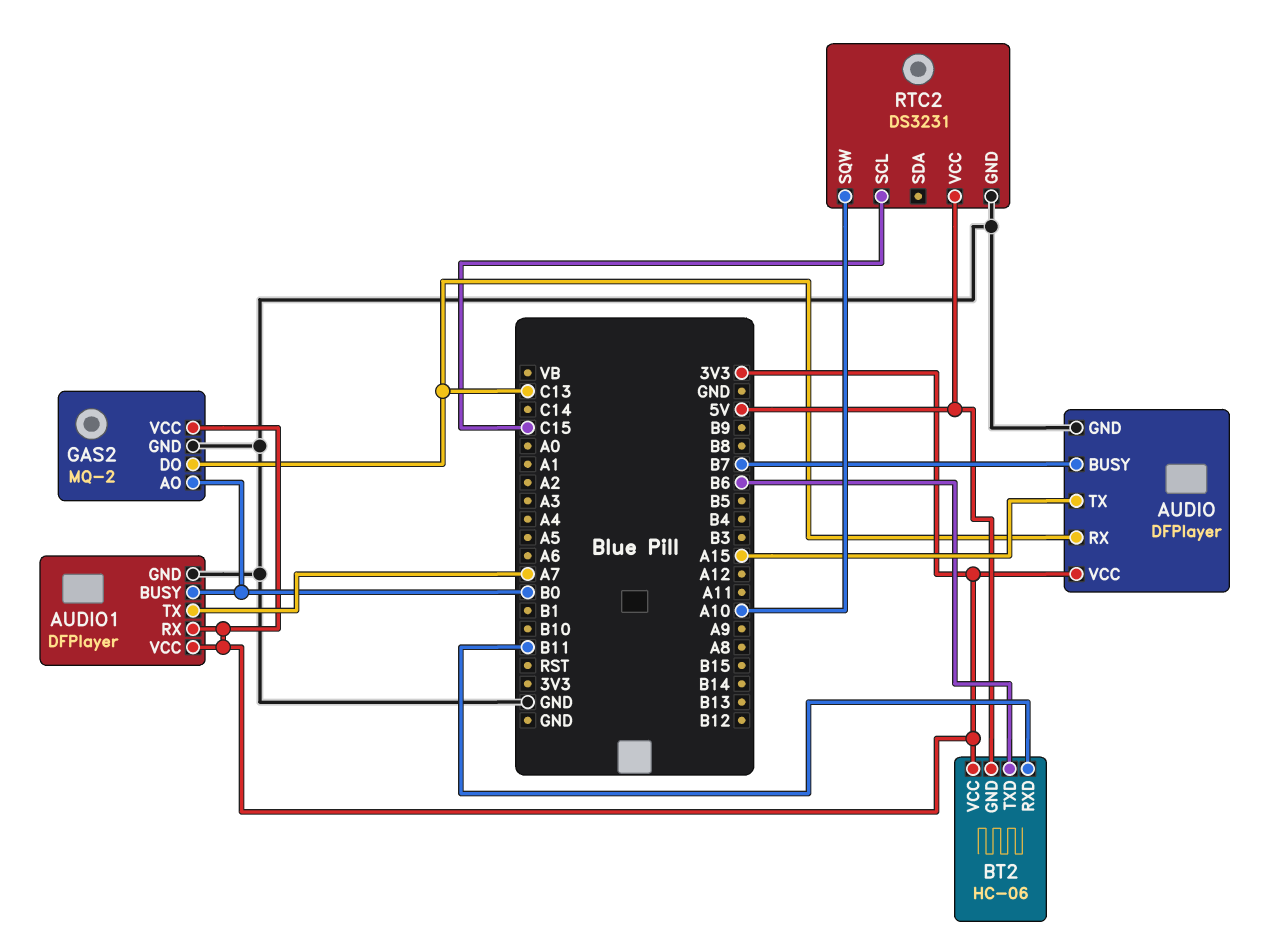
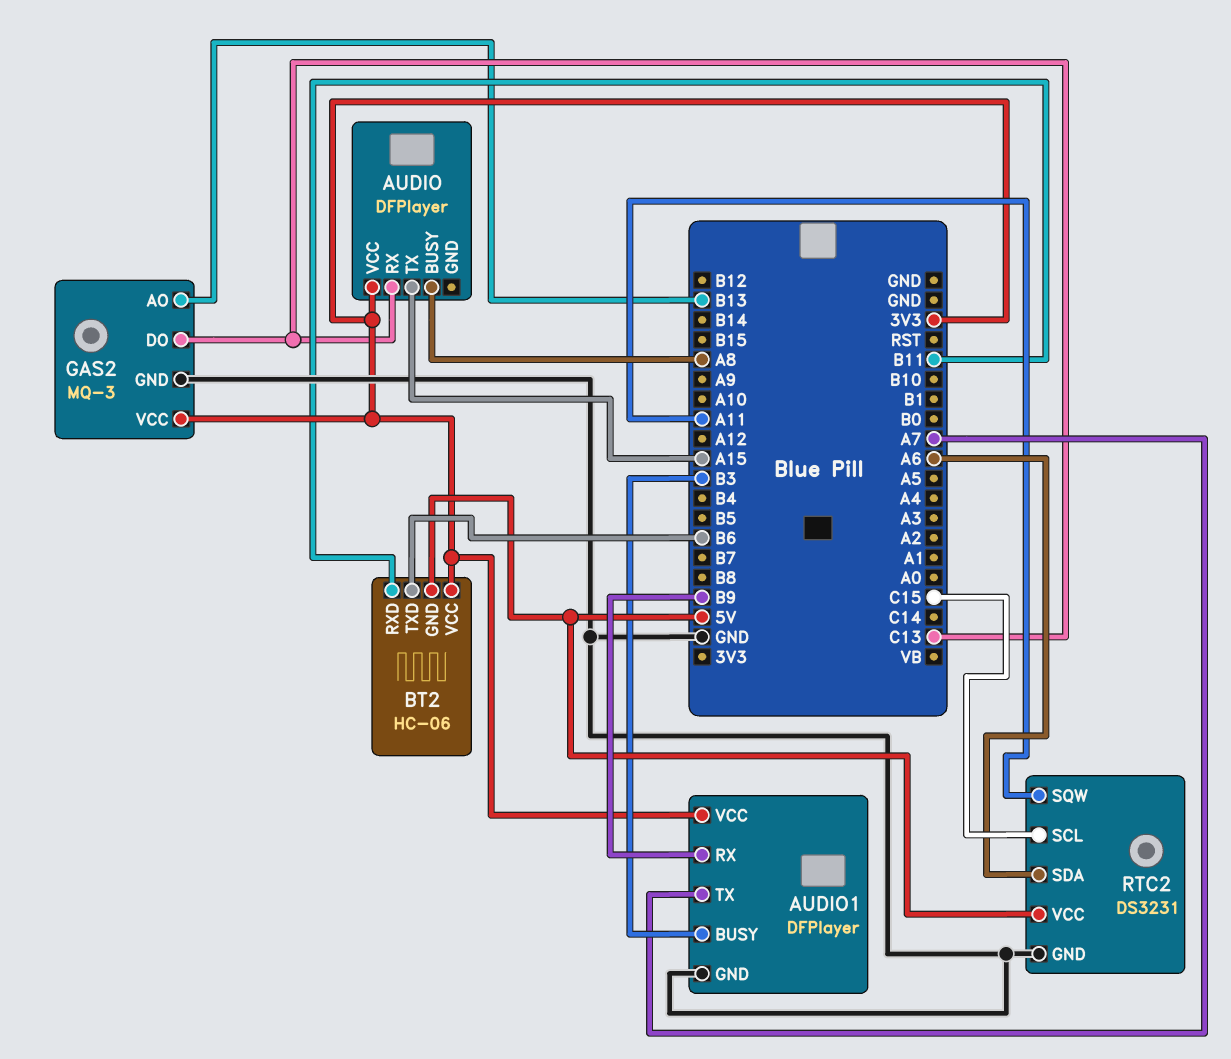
AUDIO pin BUSY: B7 -> A8
AUDIO pin GND: GND -> none
AUDIO1 pin BUSY: B0 -> B3
AUDIO1 pin RX: 3V3 -> B9
GAS2: MQ-2 -> MQ-3
GAS2 pin AO: B0 -> B13
RTC2 pin SDA: none -> A6
RTC2 pin SQW: A10 -> A11

